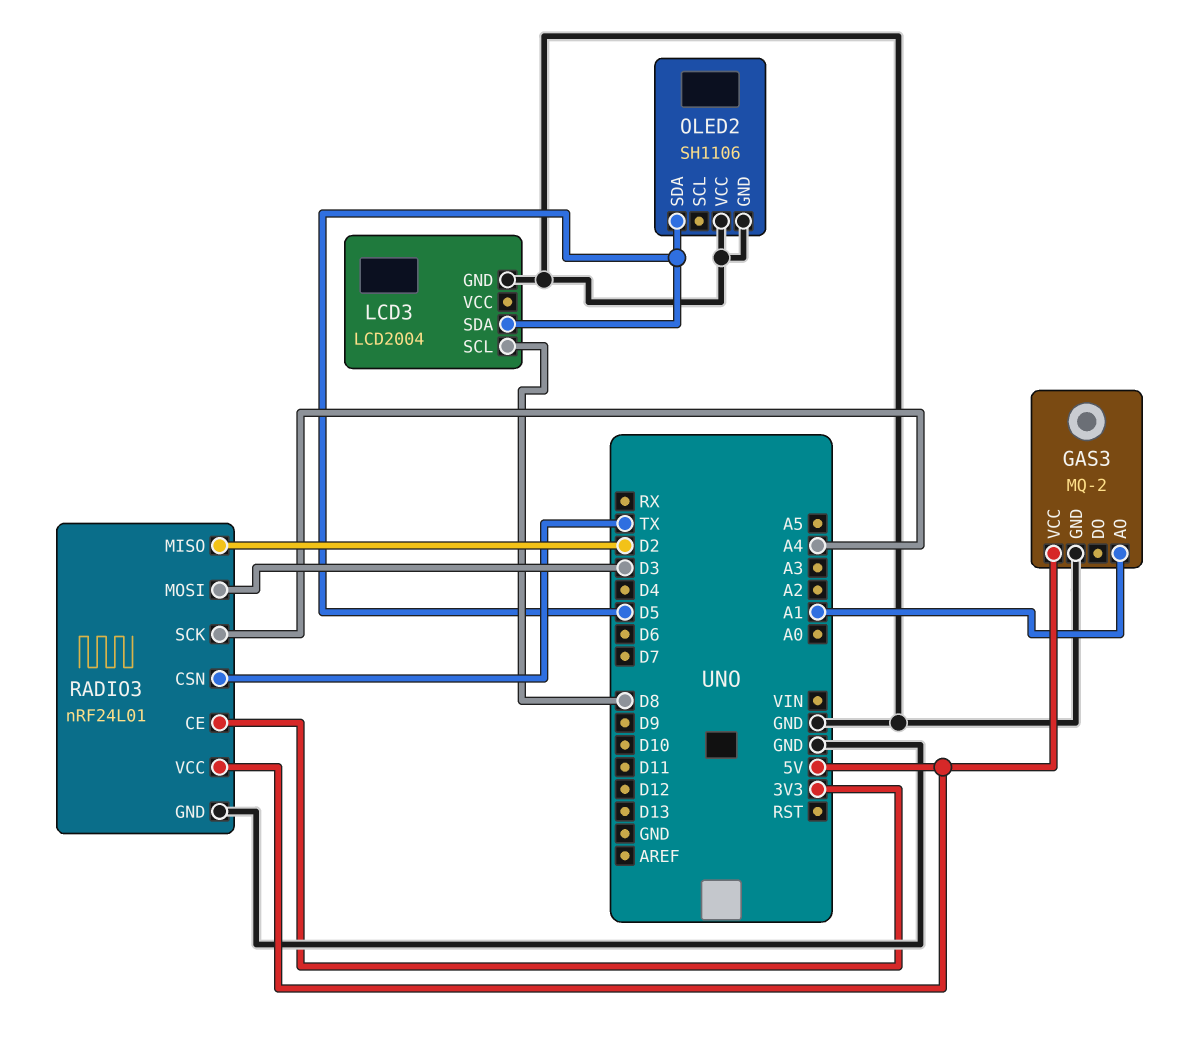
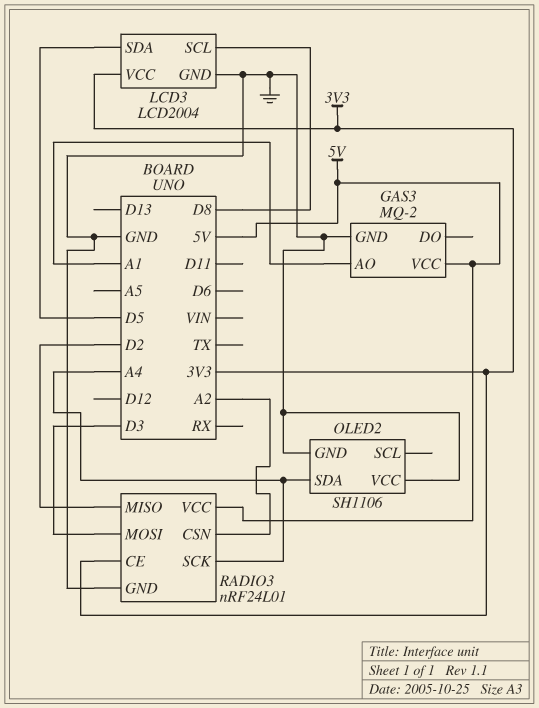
LCD3 pin VCC: none -> 3V3
OLED2 pin SDA: D5 -> A4
RADIO3 pin CSN: TX -> A2

